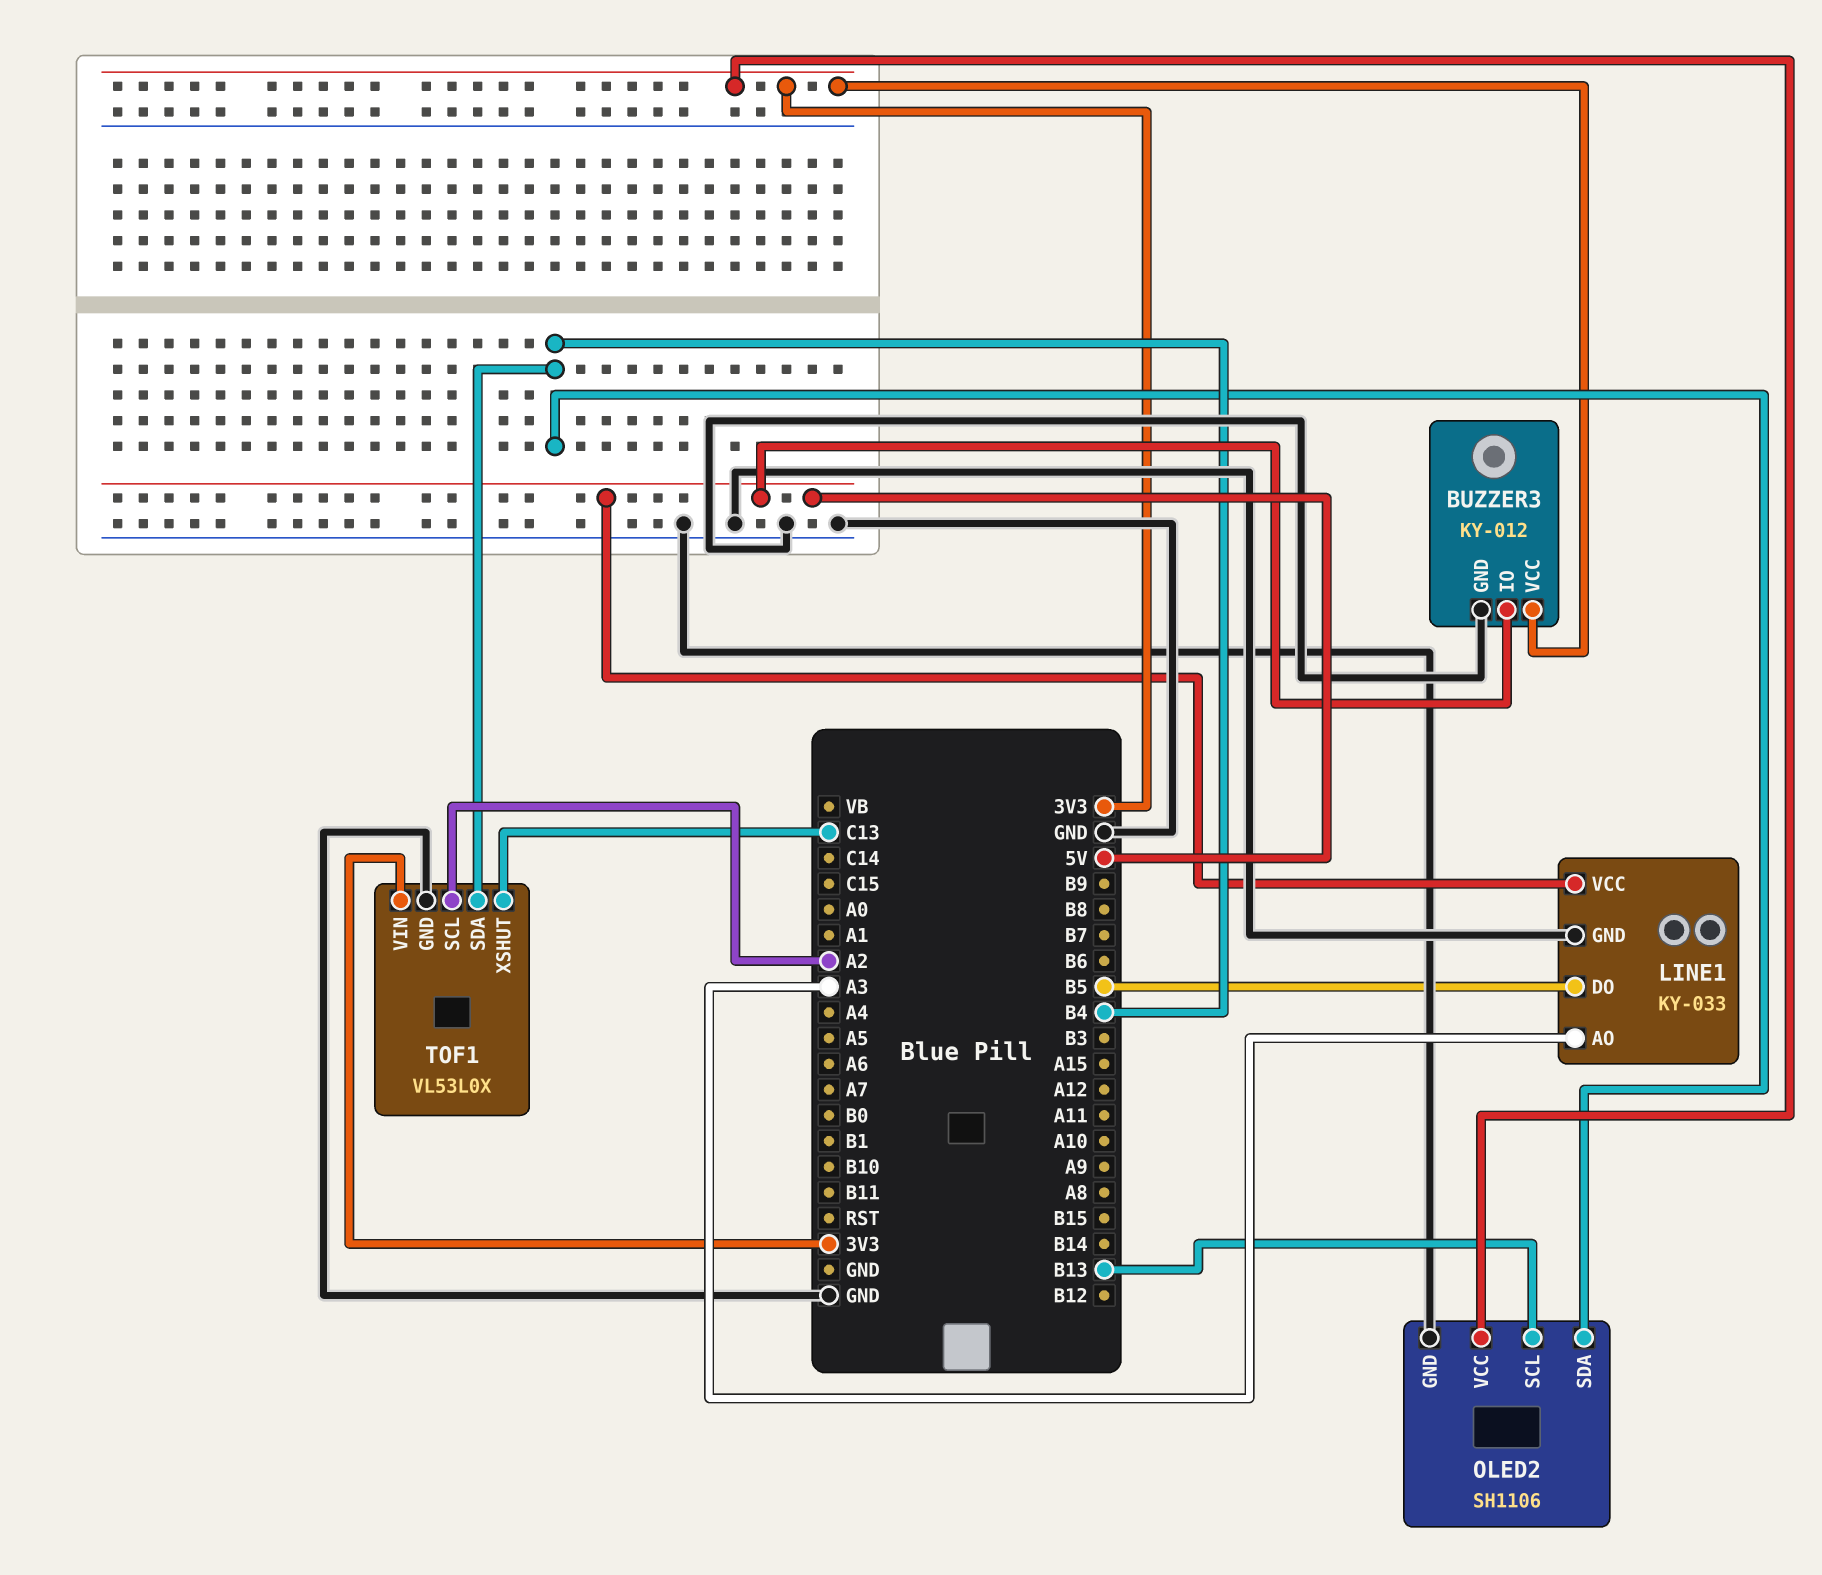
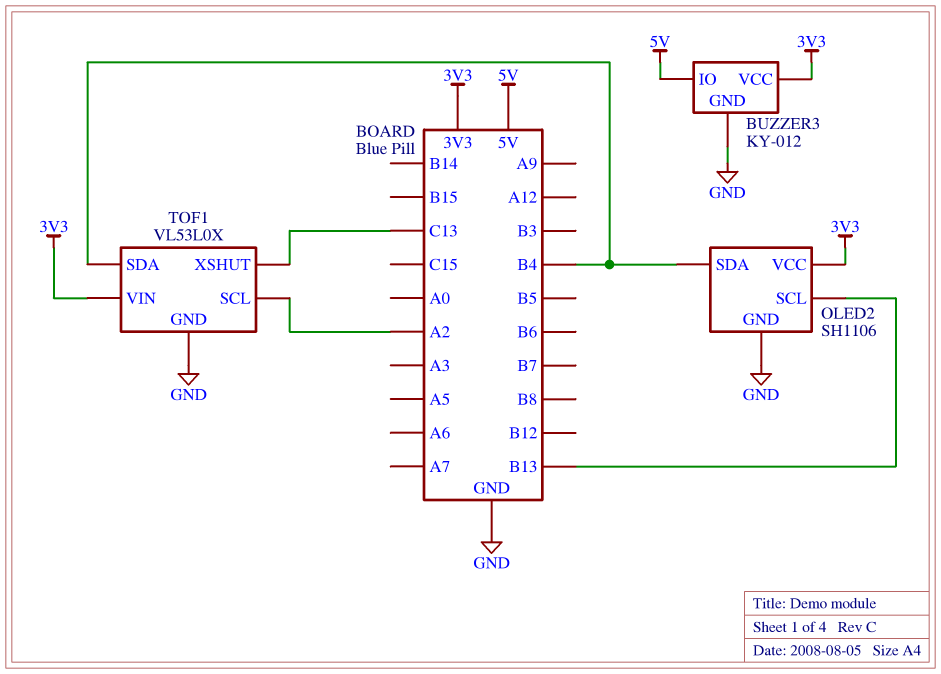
LINE1: KY-033 -> none
LINE1 pin AO: A3 -> none
LINE1 pin DO: B5 -> none
LINE1 pin GND: GND -> none
LINE1 pin VCC: 5V -> none

